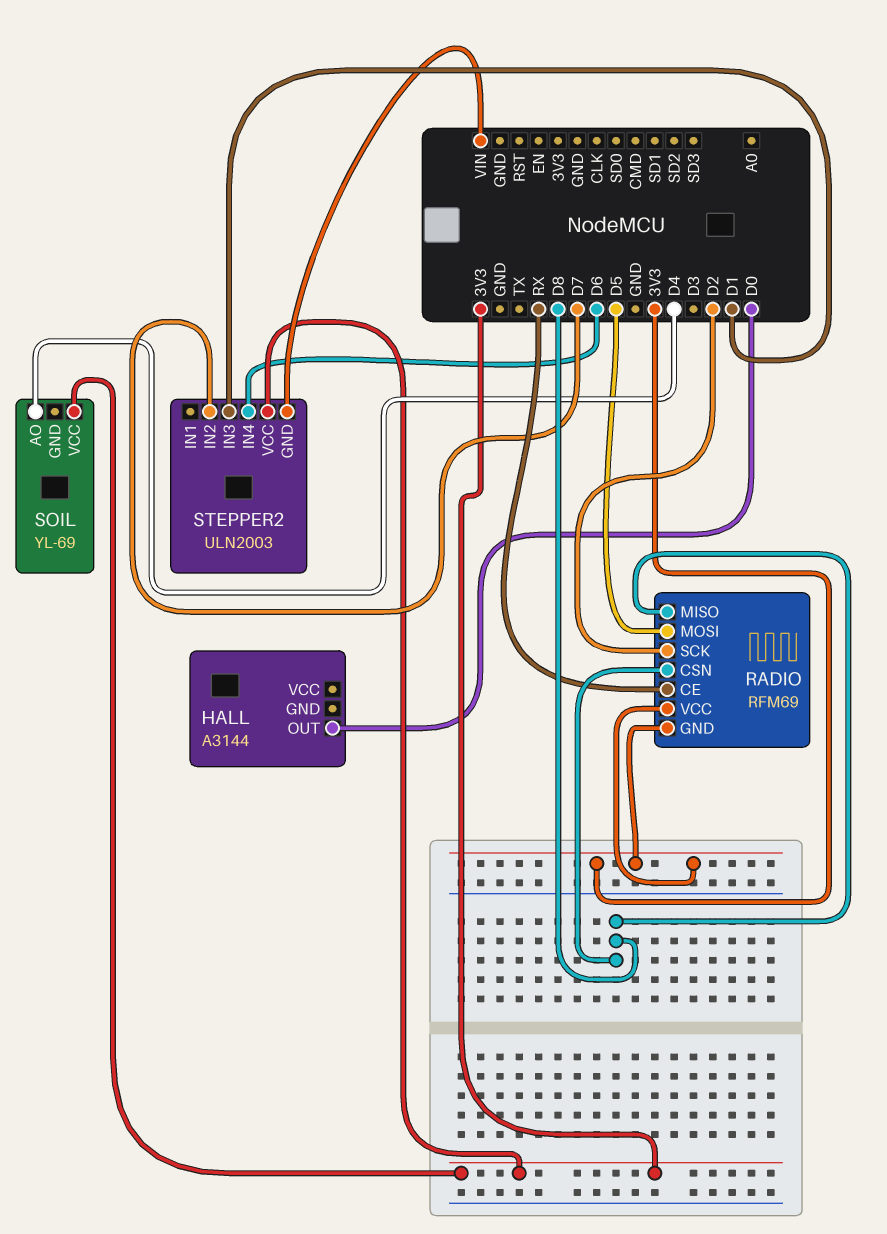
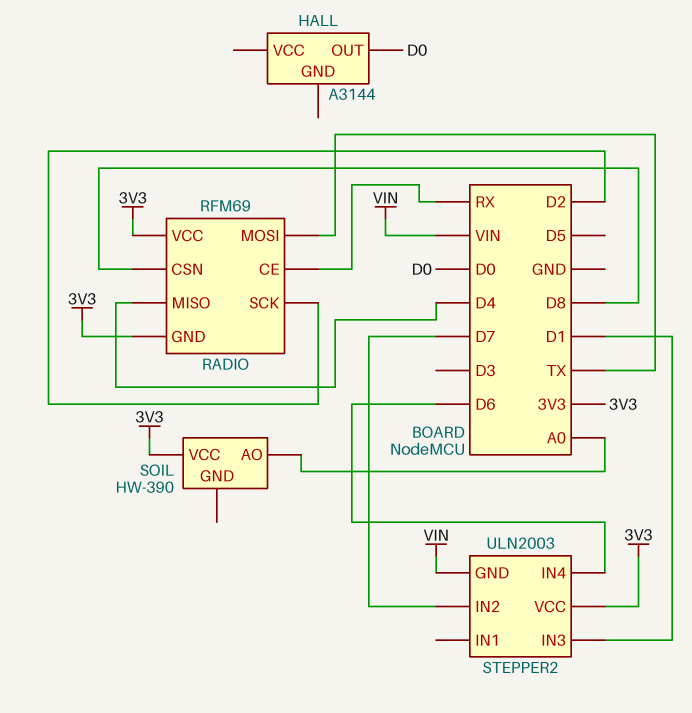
RADIO pin MISO: D8 -> D4
RADIO pin MOSI: D5 -> TX
SOIL: YL-69 -> HW-390
SOIL pin AO: D4 -> A0

